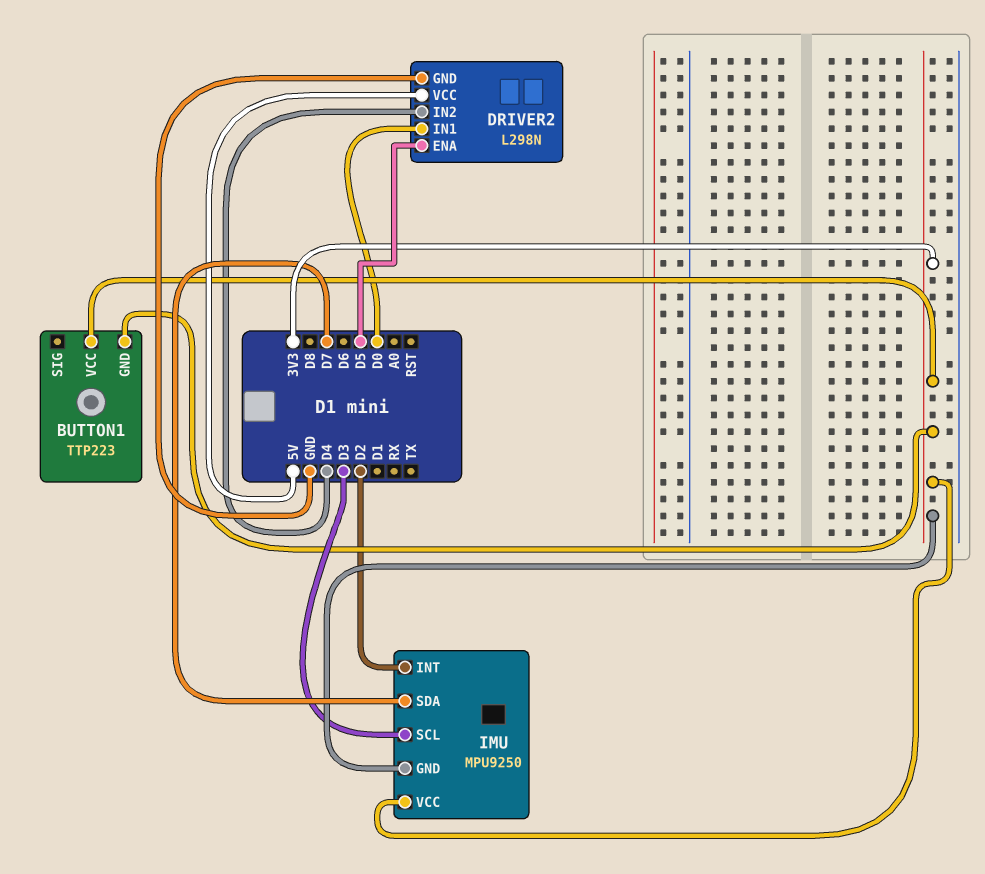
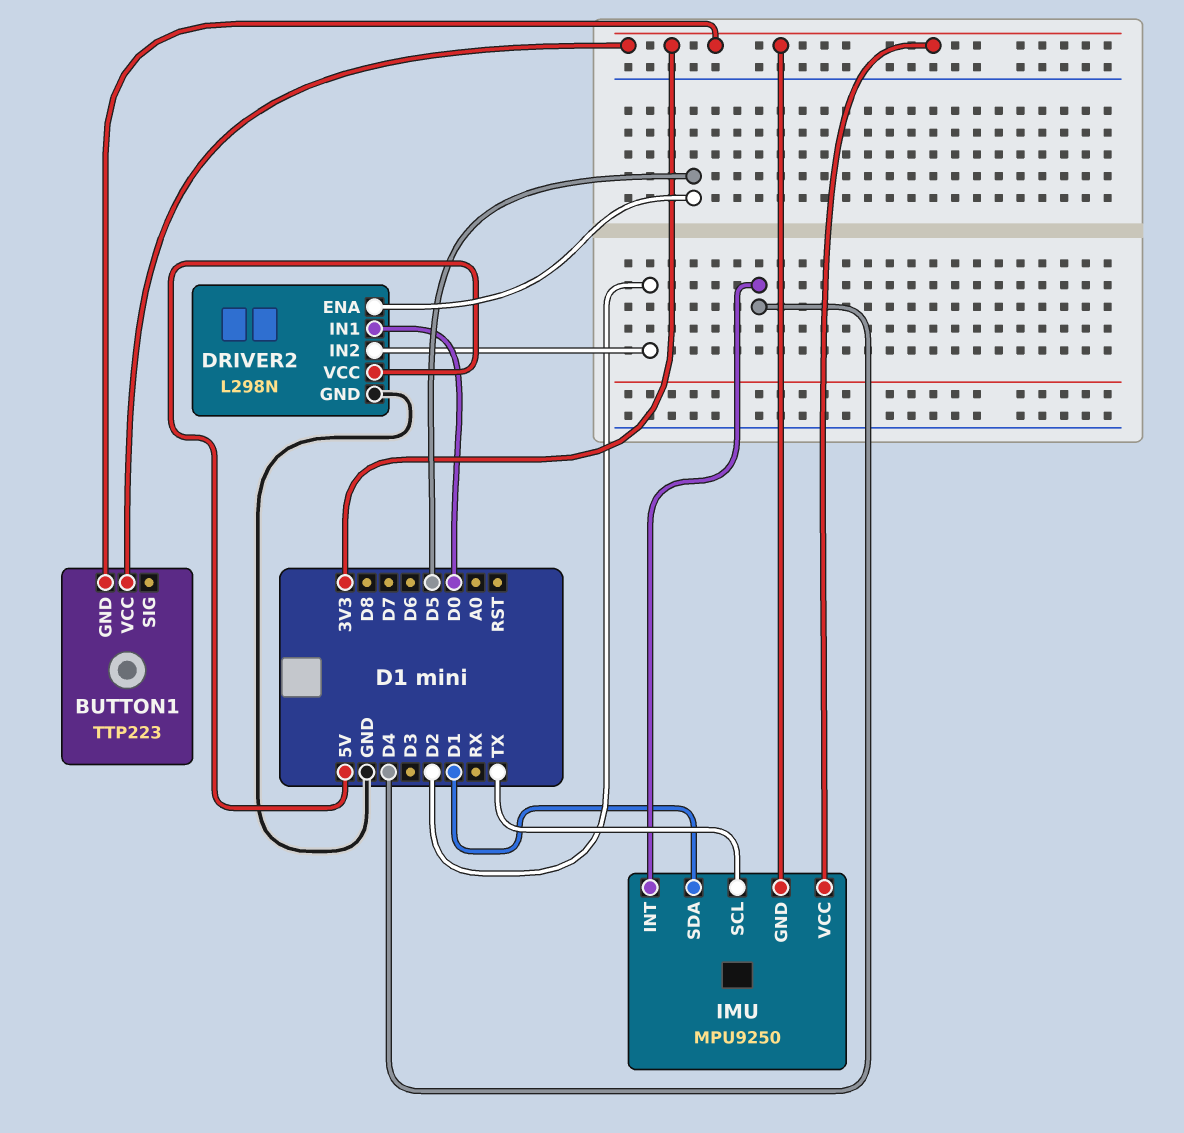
DRIVER2 pin IN2: D4 -> D2
IMU pin INT: D2 -> D4
IMU pin SCL: D3 -> TX
IMU pin SDA: D7 -> D1

